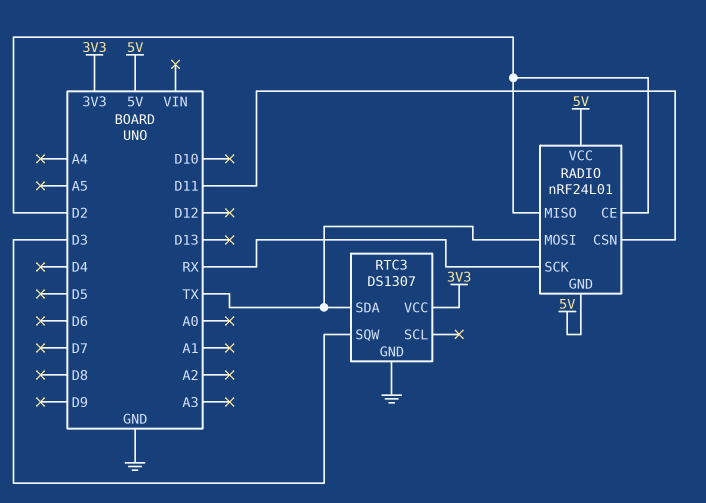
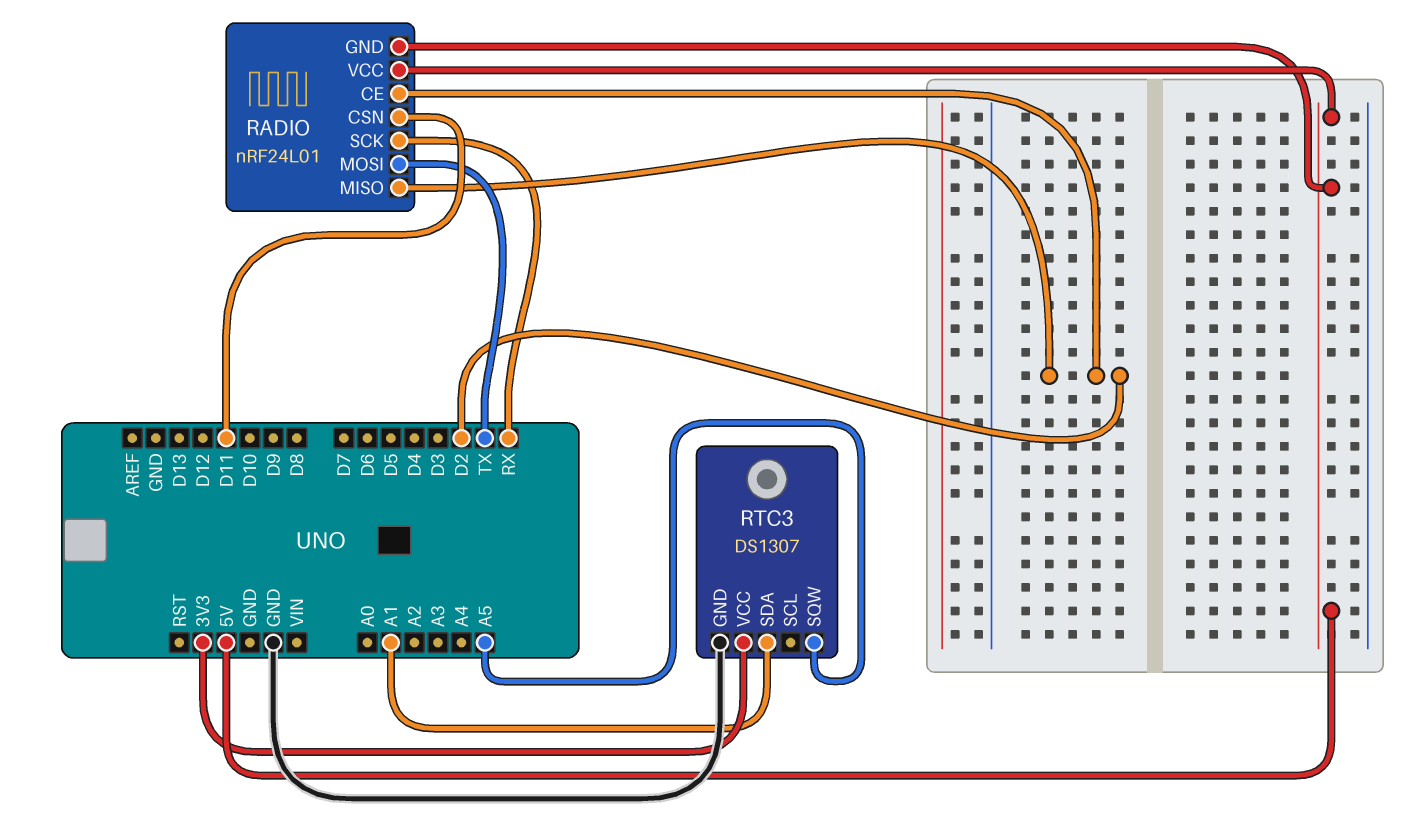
RTC3 pin SDA: TX -> A1
RTC3 pin SQW: D3 -> A5

